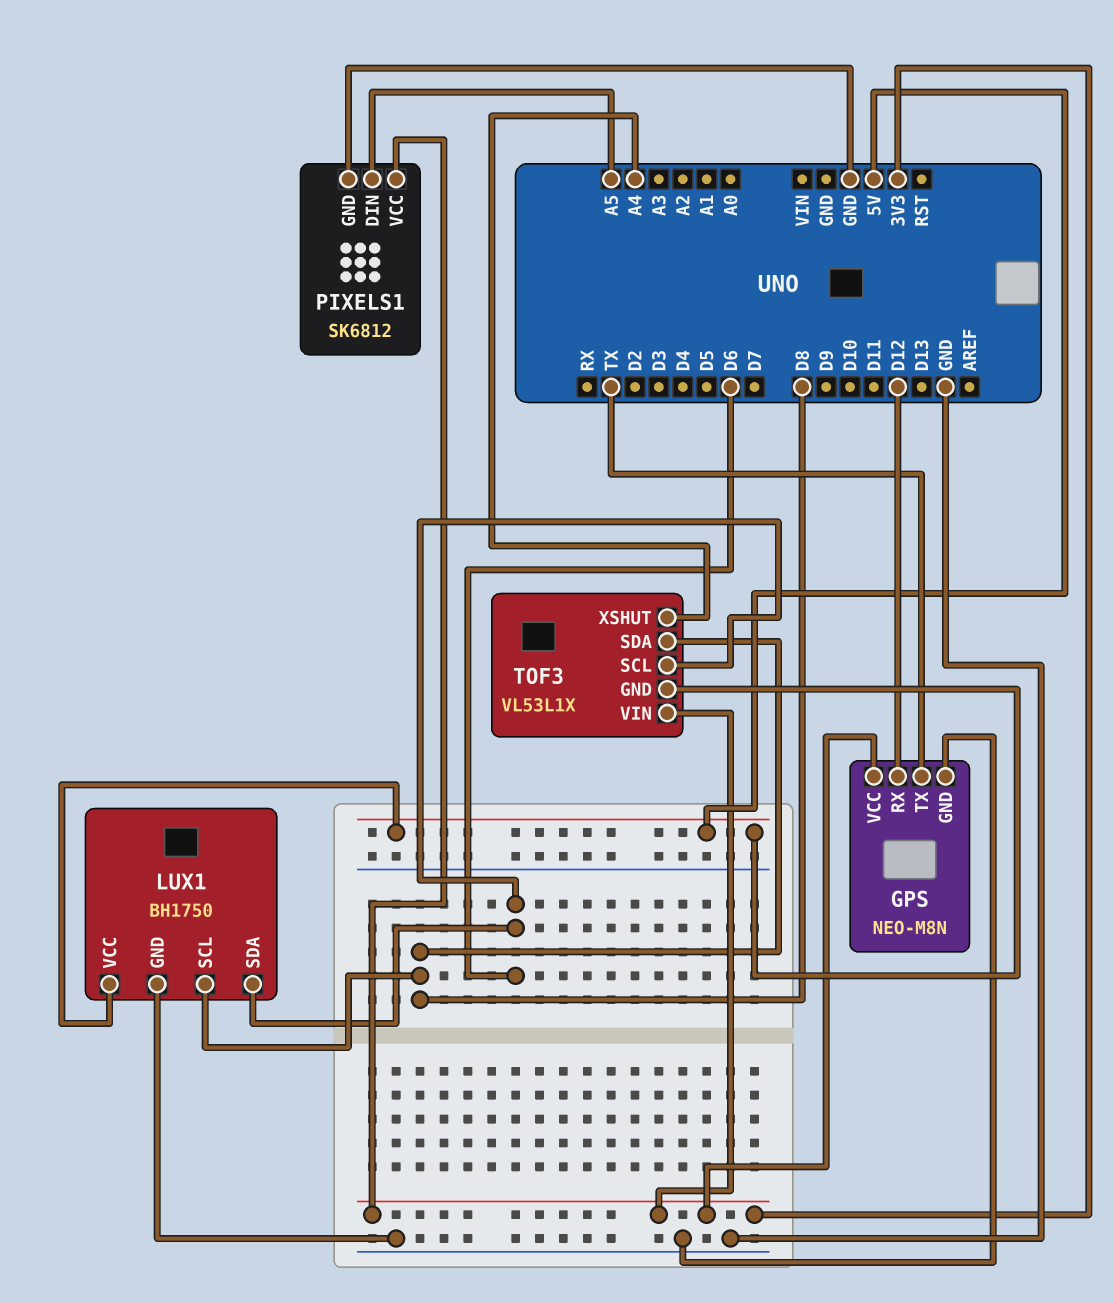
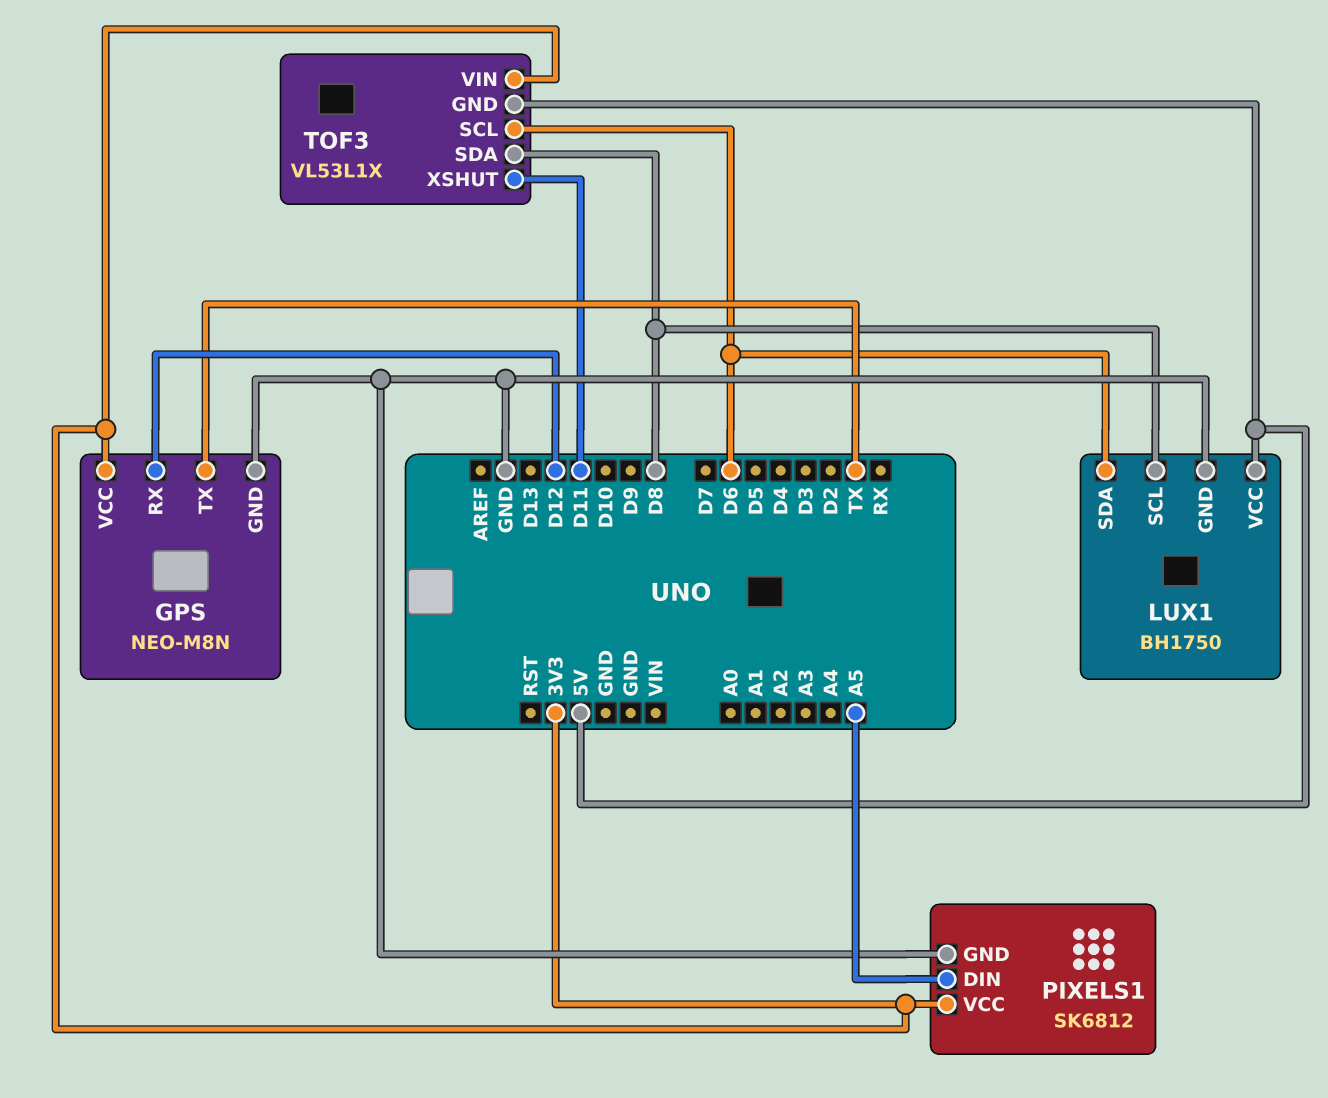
TOF3 pin XSHUT: A4 -> D11

